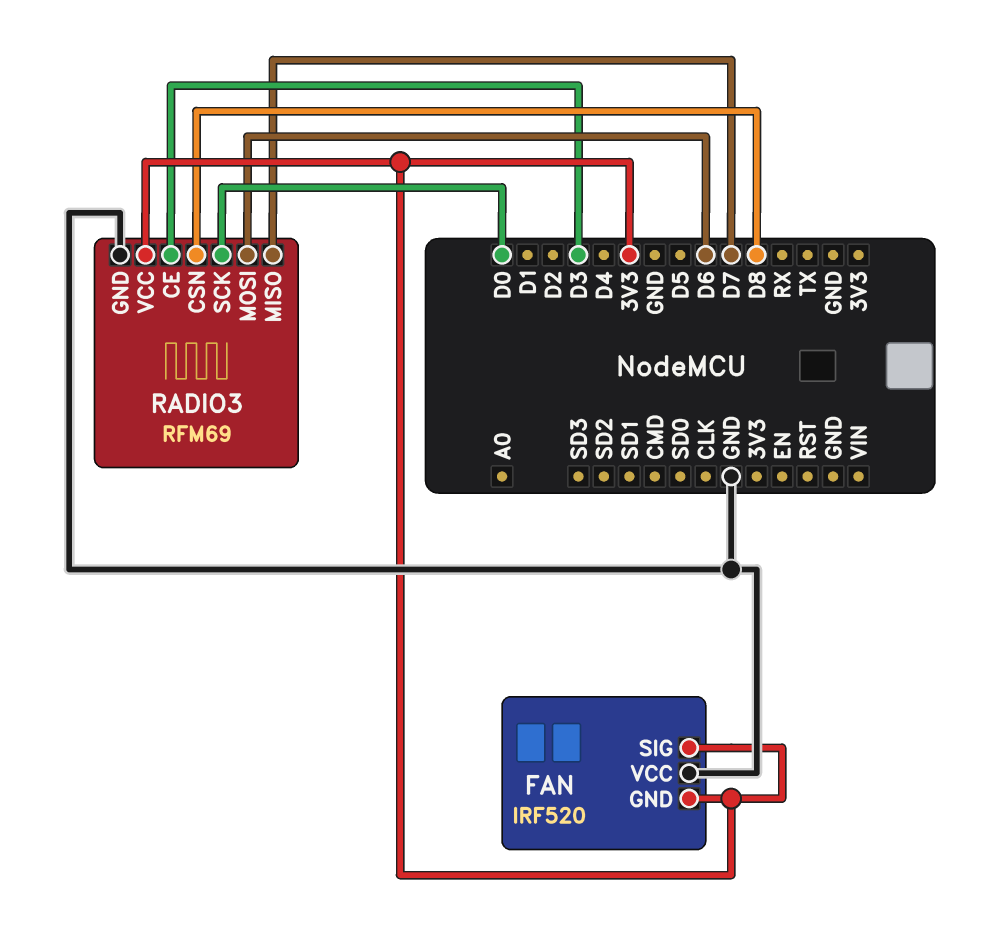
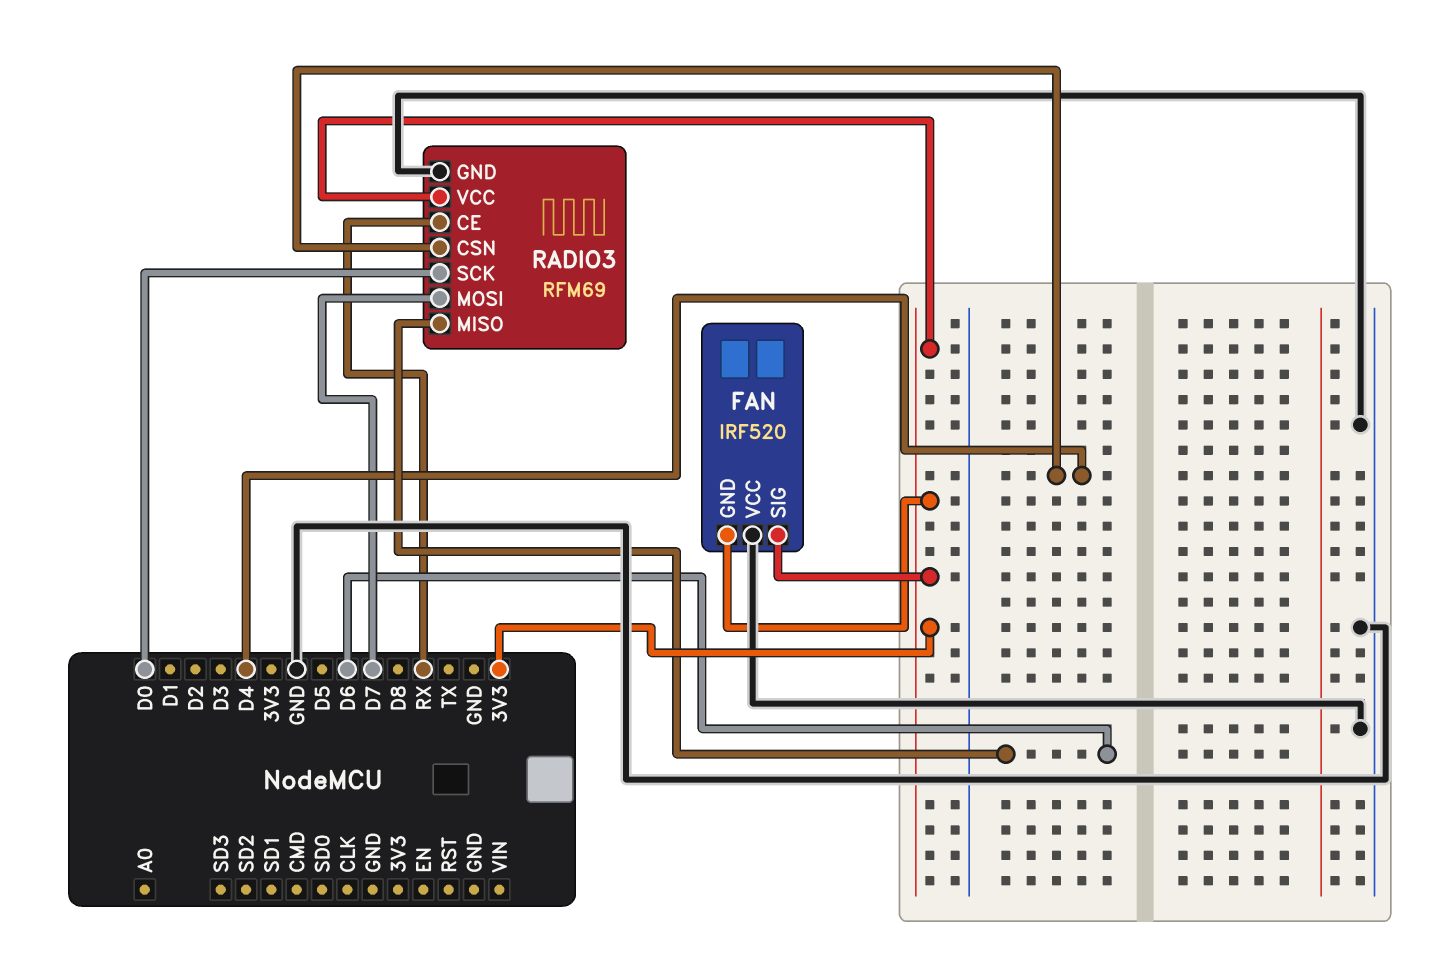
RADIO3 pin CE: D3 -> RX
RADIO3 pin CSN: D8 -> D4
RADIO3 pin MISO: D7 -> D6
RADIO3 pin MOSI: D6 -> D7

